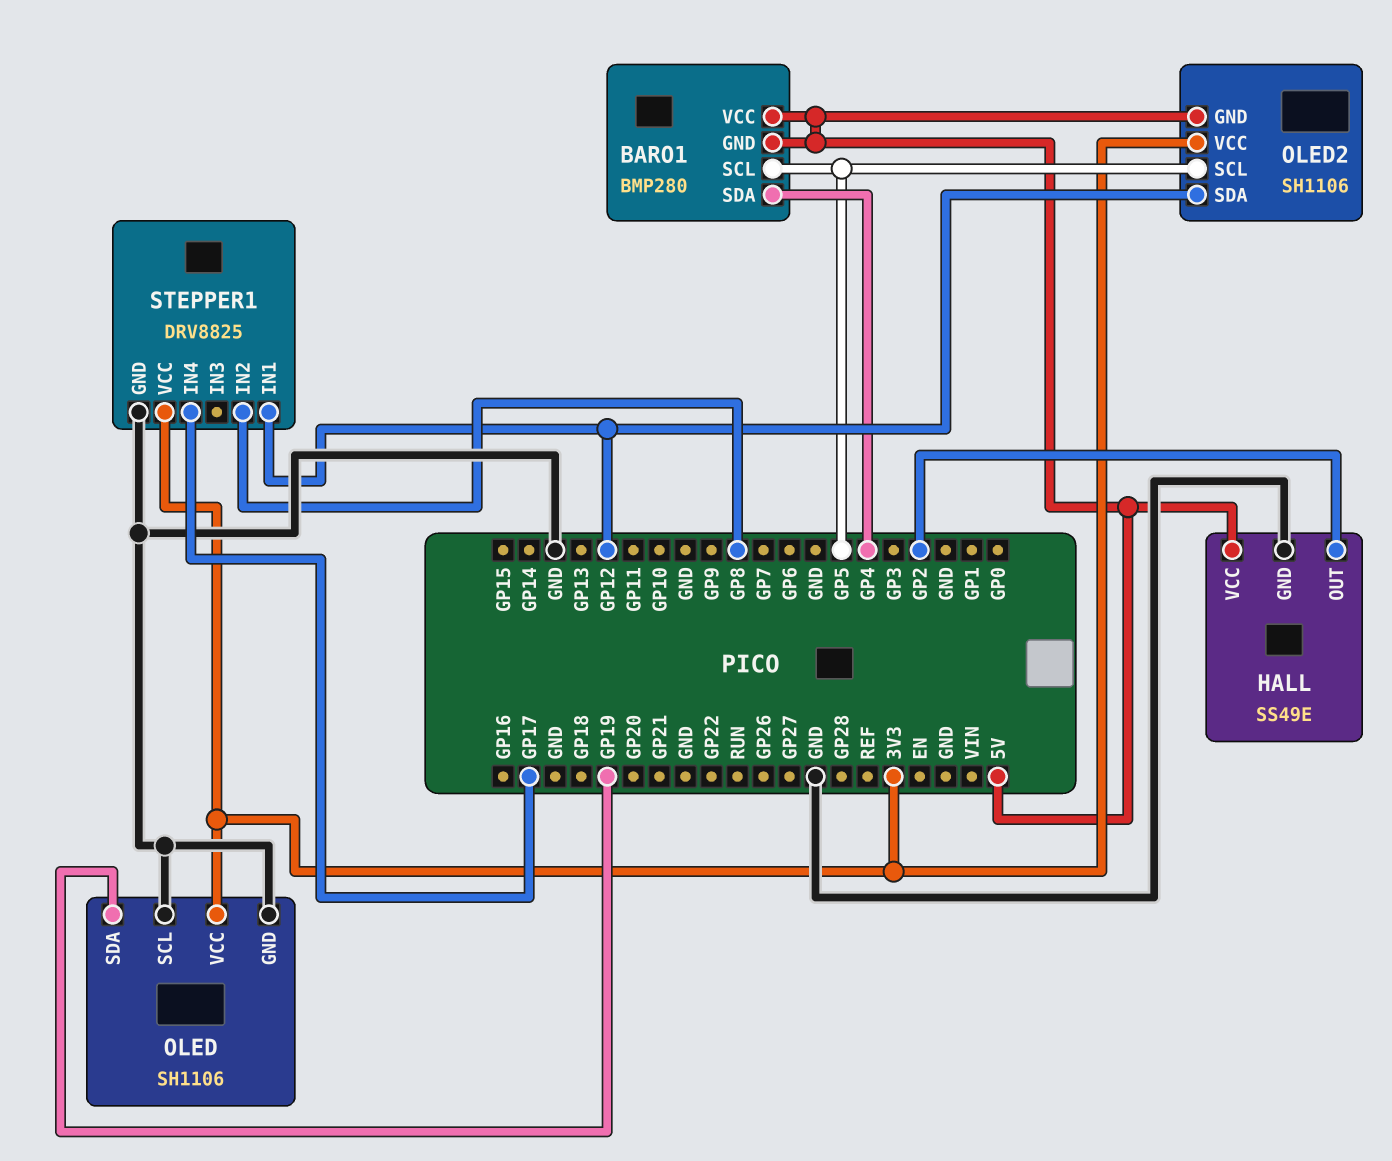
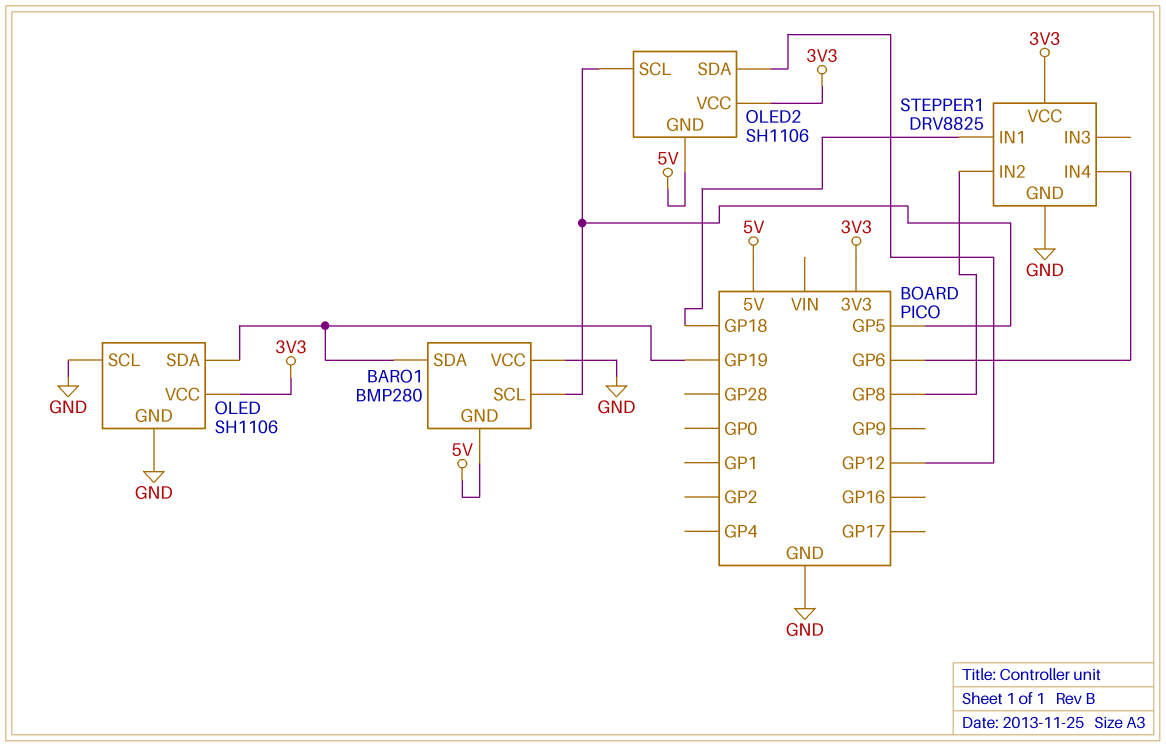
BARO1 pin SDA: GP4 -> GP19
BARO1 pin VCC: 5V -> GND
HALL: SS49E -> none
HALL pin GND: GND -> none
HALL pin OUT: GP2 -> none
HALL pin VCC: 5V -> none
STEPPER1 pin IN1: GP12 -> GP18
STEPPER1 pin IN4: GP17 -> GP6

